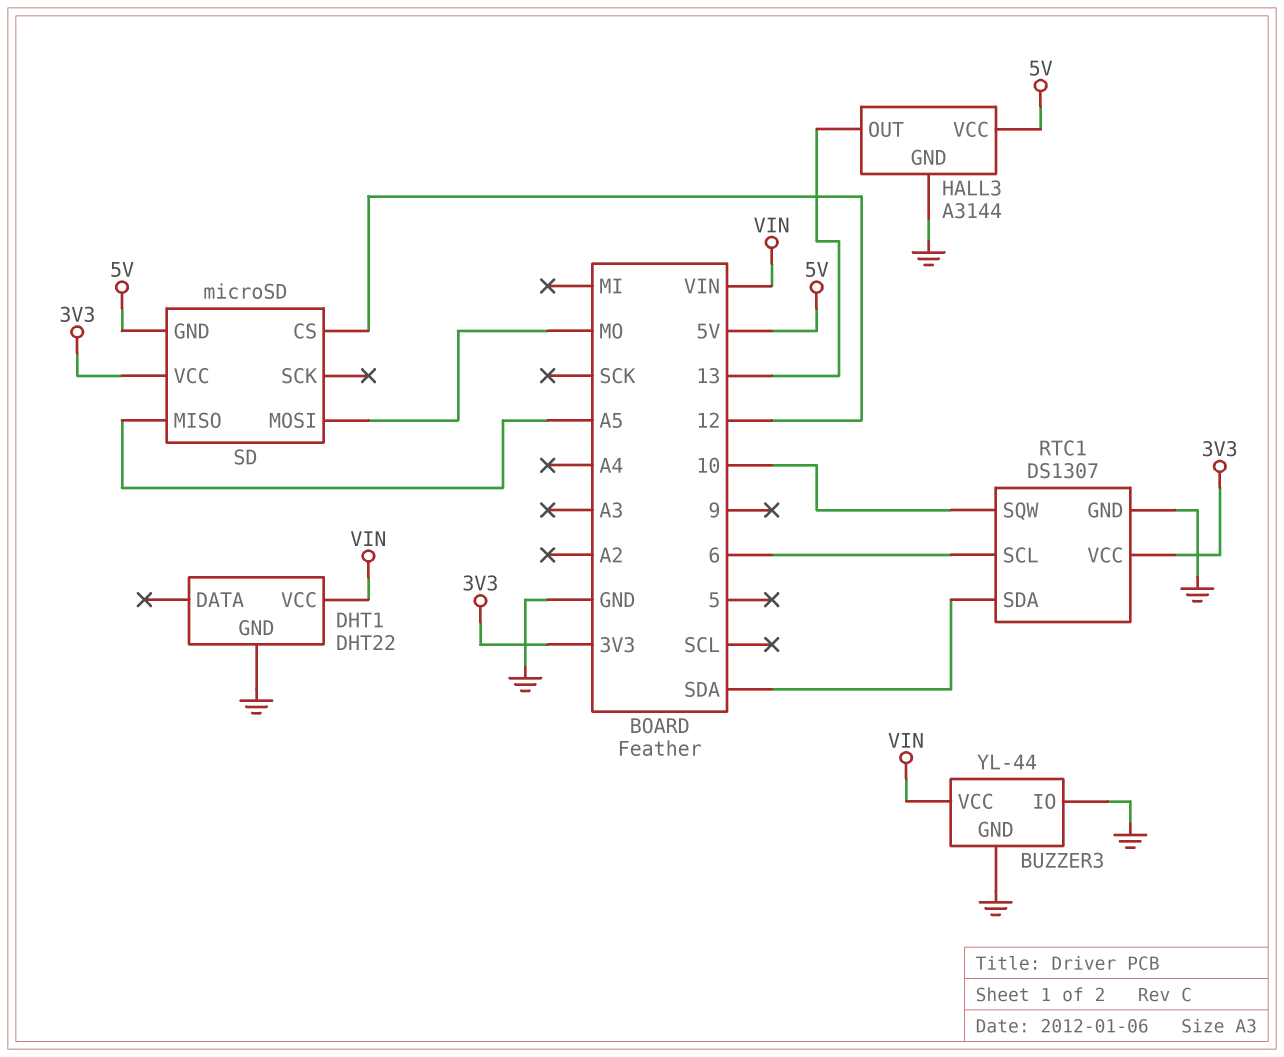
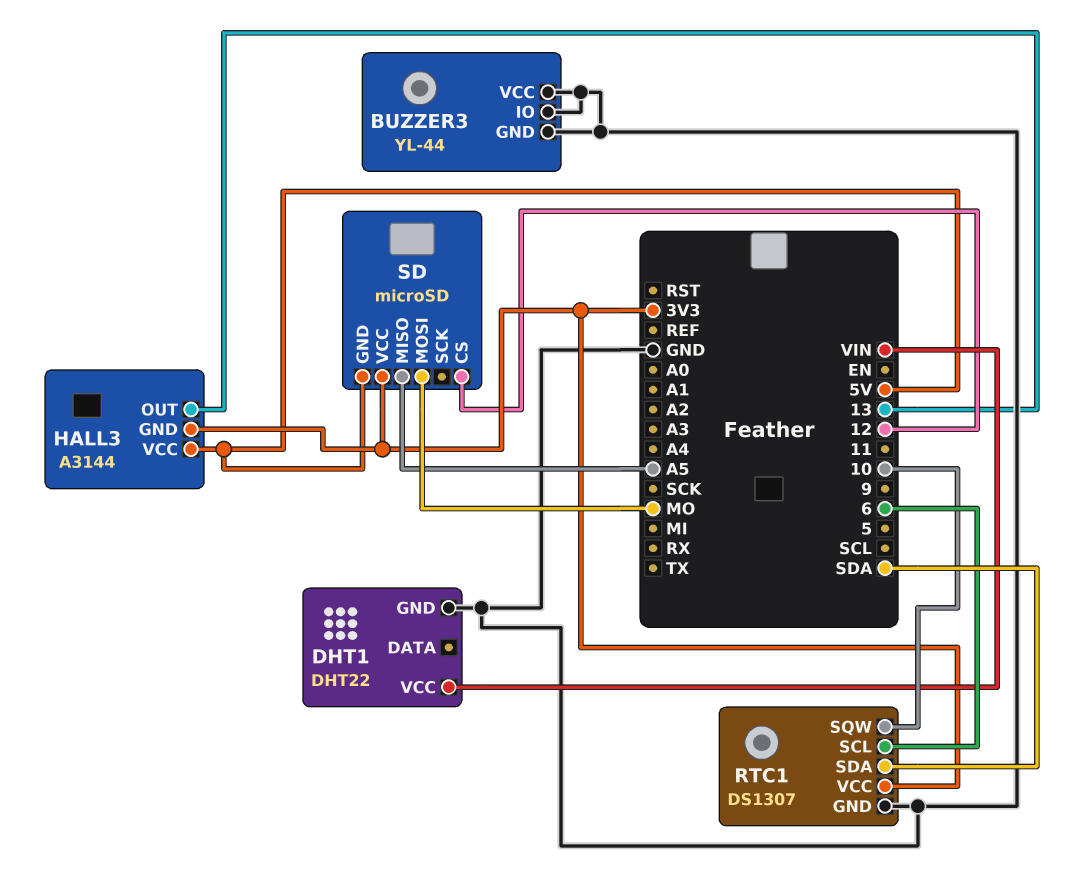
BUZZER3 pin VCC: VIN -> GND
HALL3 pin GND: GND -> 3V3

